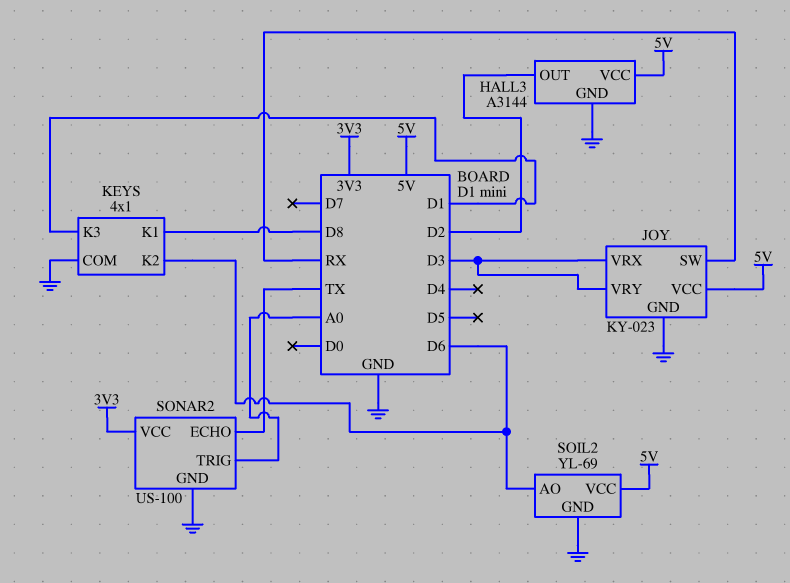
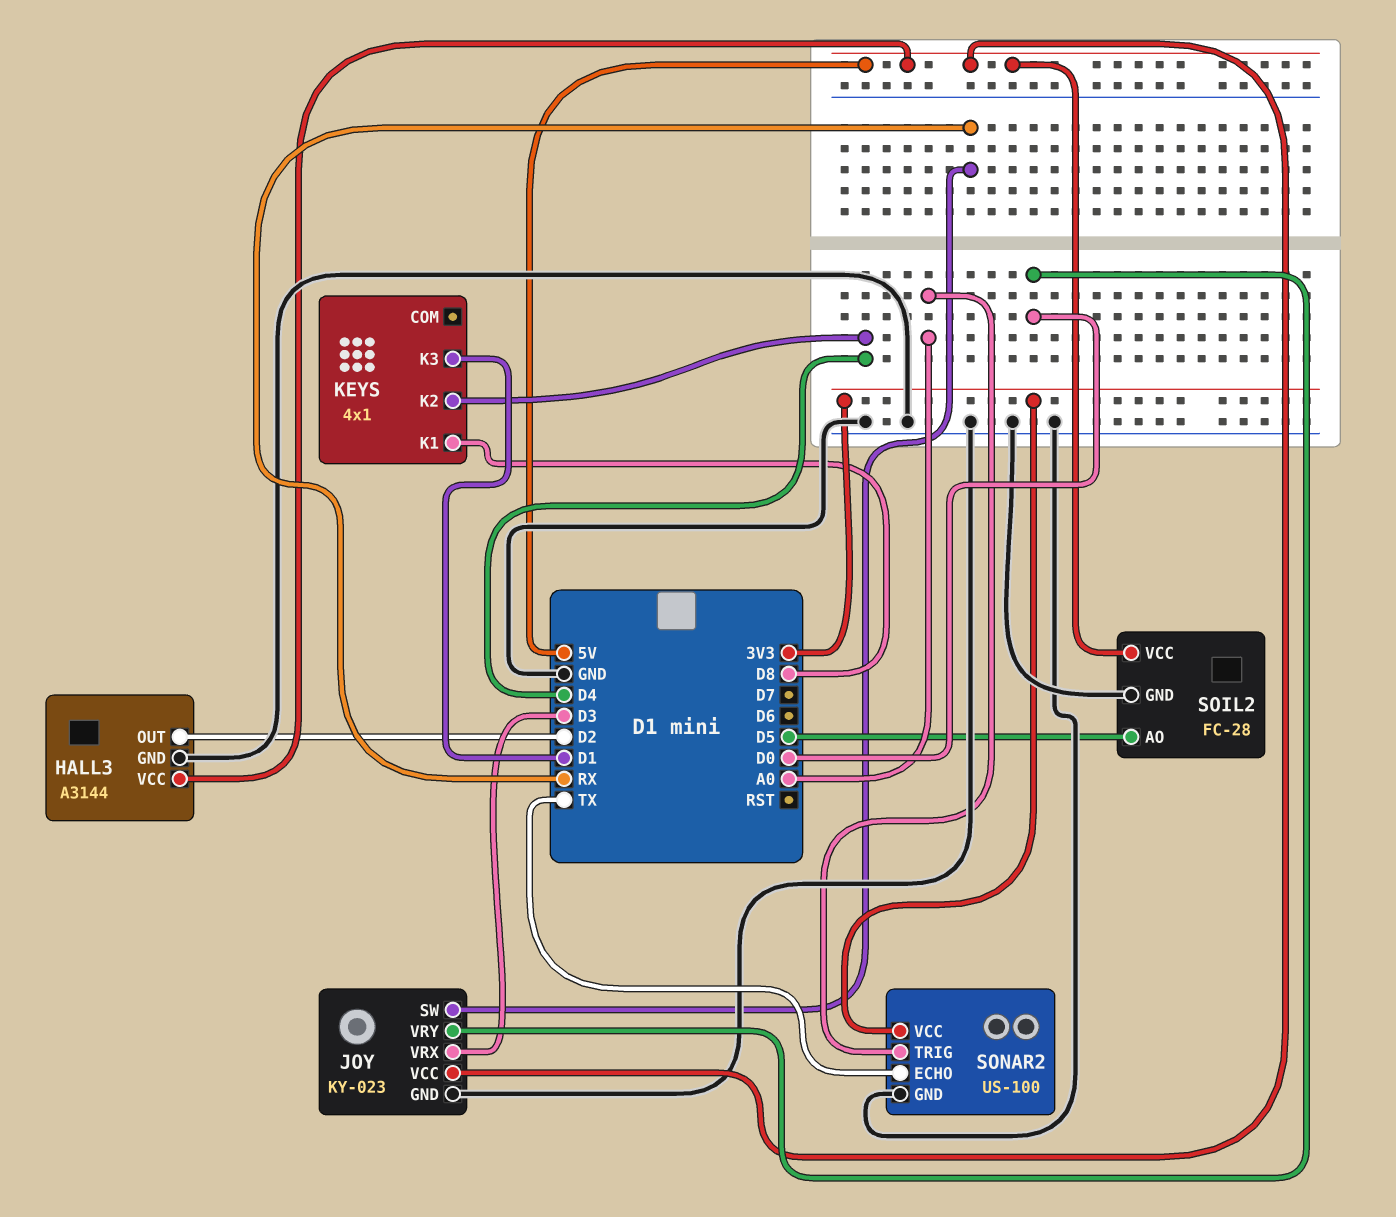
JOY pin VRY: D3 -> D0
KEYS pin COM: GND -> none
KEYS pin K2: D6 -> D4
SOIL2: YL-69 -> FC-28
SOIL2 pin AO: D6 -> D5

